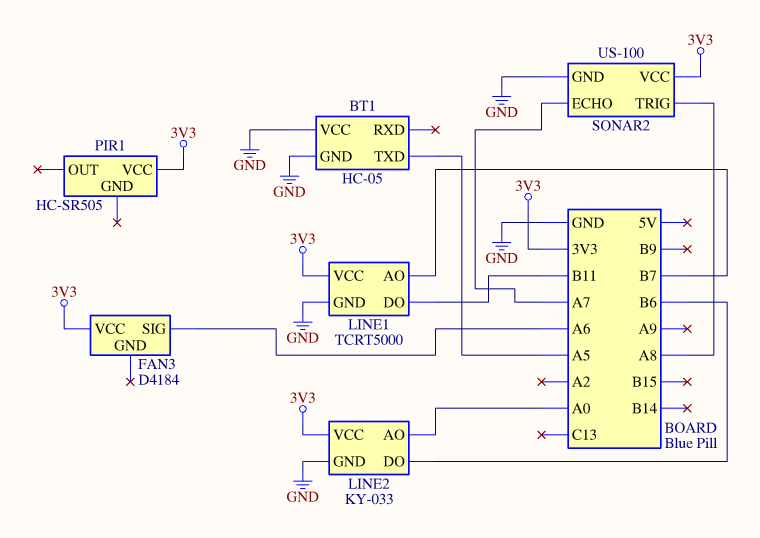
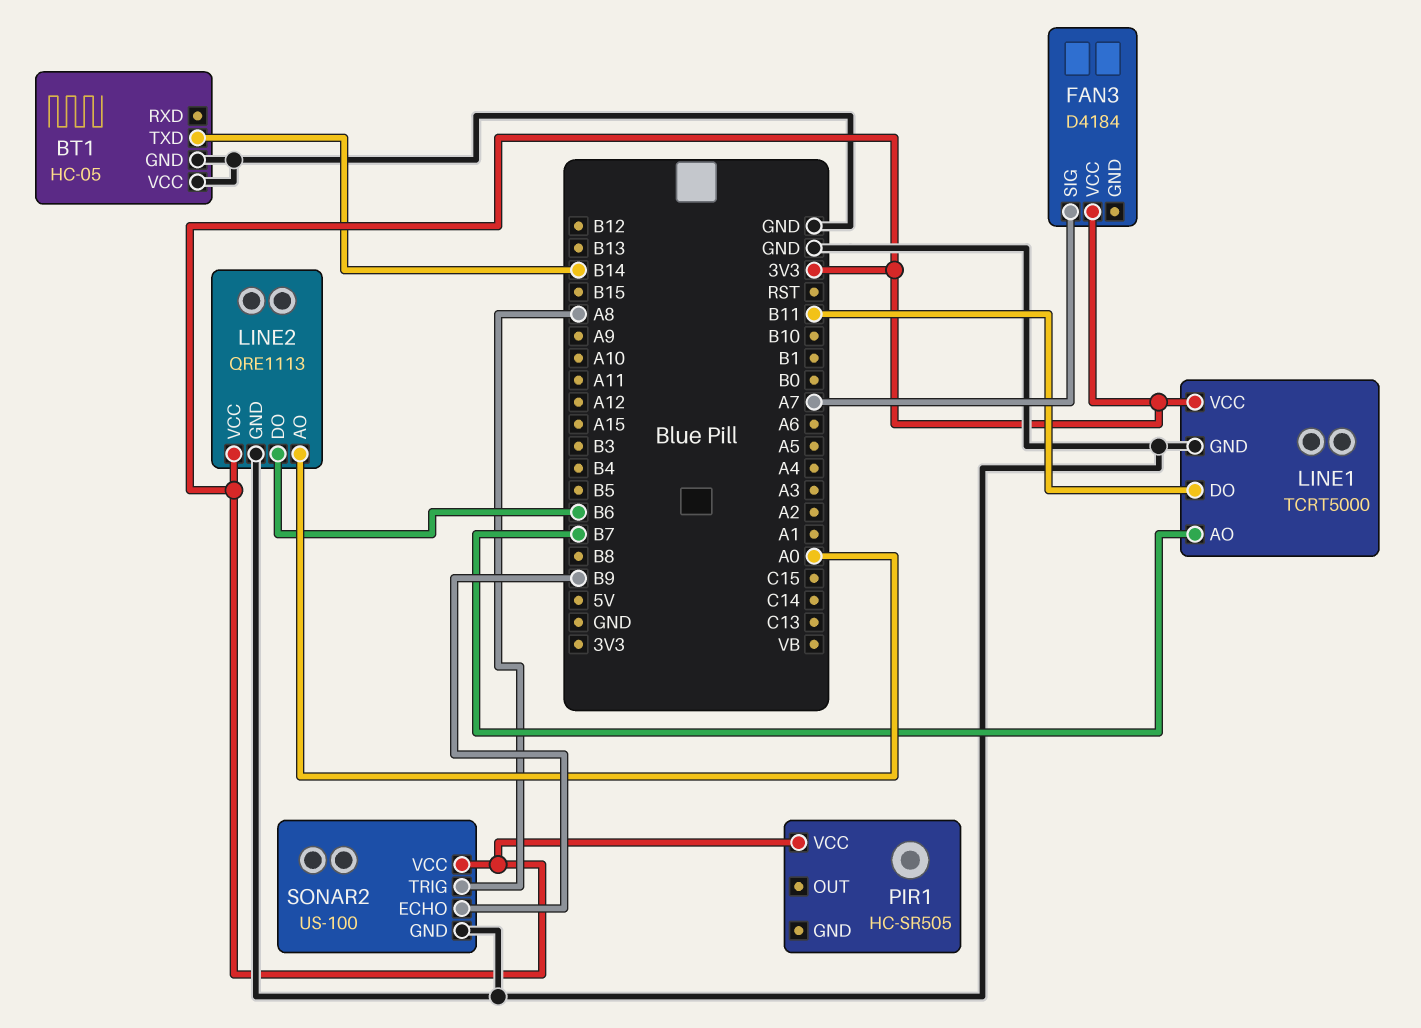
BT1 pin TXD: A5 -> B14
FAN3 pin SIG: A6 -> A7
LINE2: KY-033 -> QRE1113
SONAR2 pin ECHO: A7 -> B9

